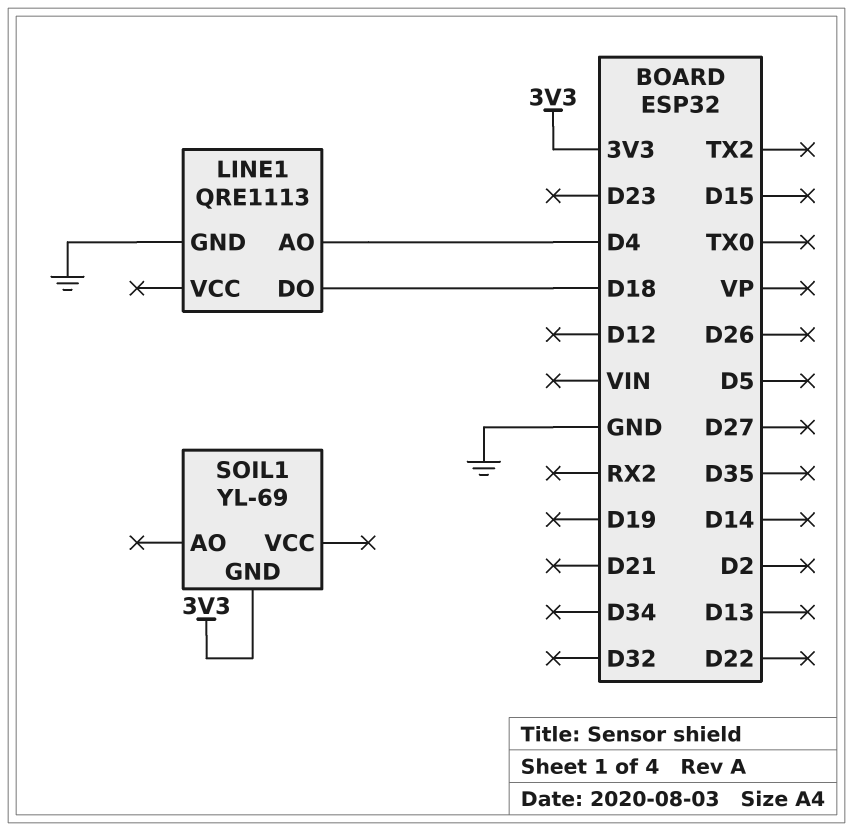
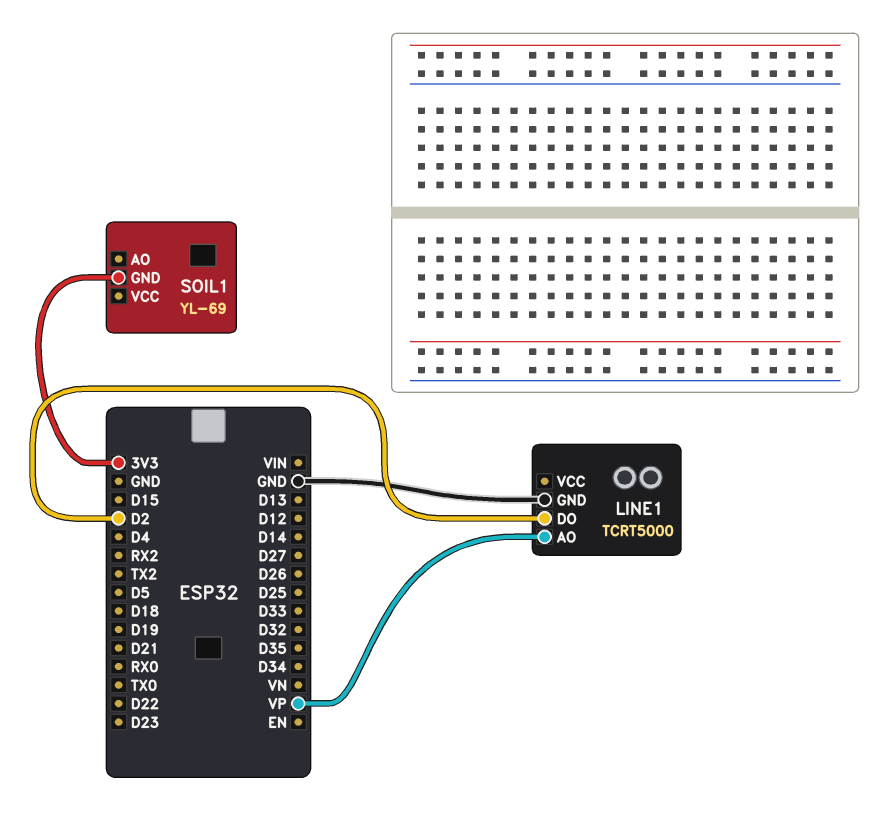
LINE1: QRE1113 -> TCRT5000
LINE1 pin AO: D4 -> VP
LINE1 pin DO: D18 -> D2

